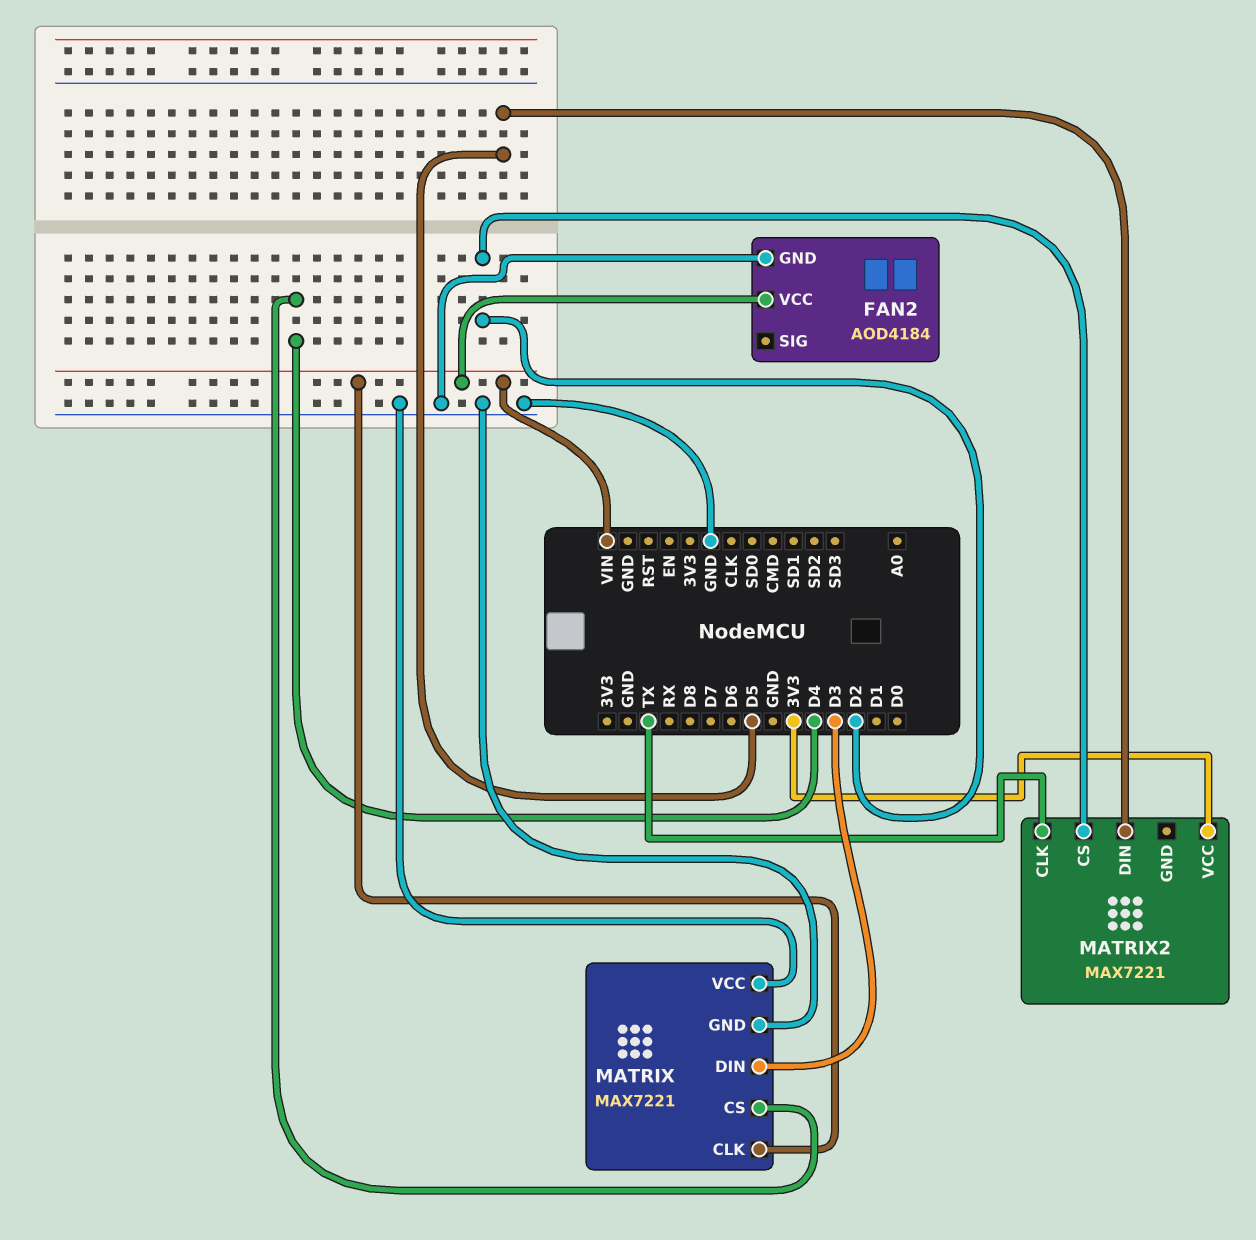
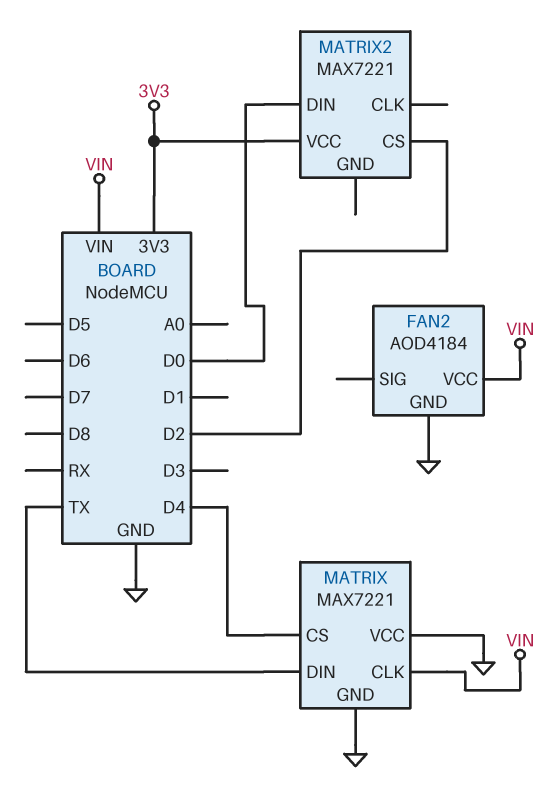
MATRIX pin DIN: D3 -> TX
MATRIX2 pin CLK: TX -> none
MATRIX2 pin DIN: D5 -> D0

